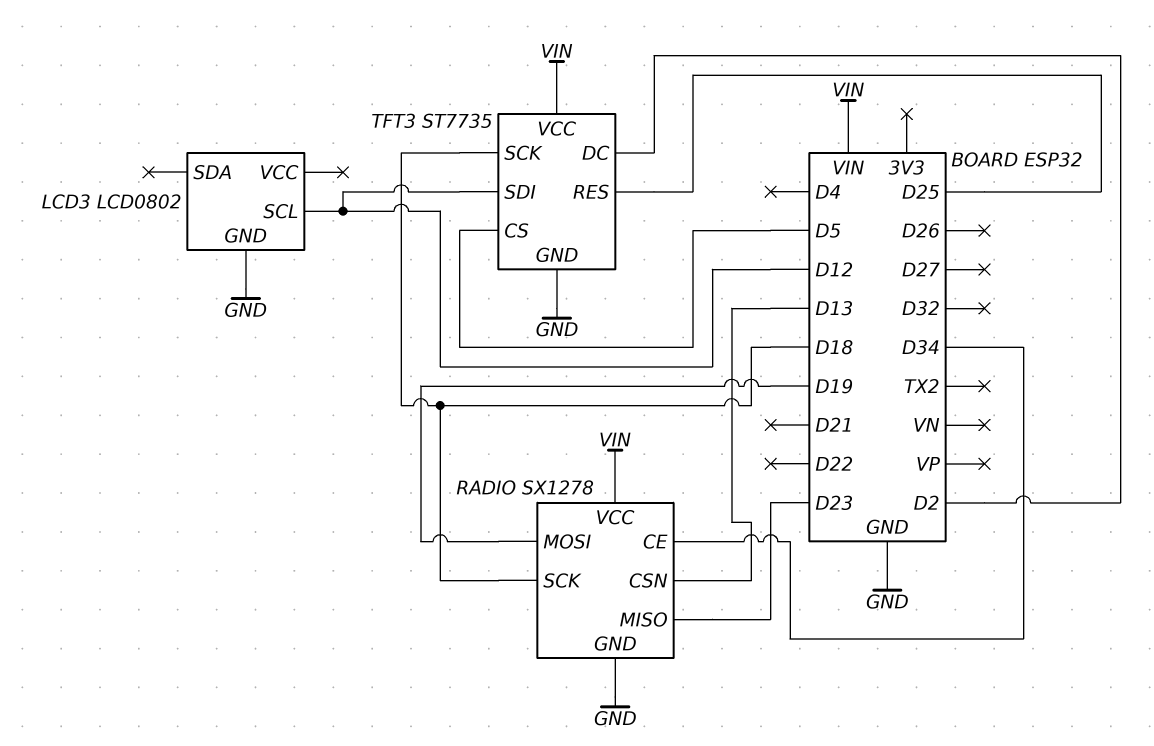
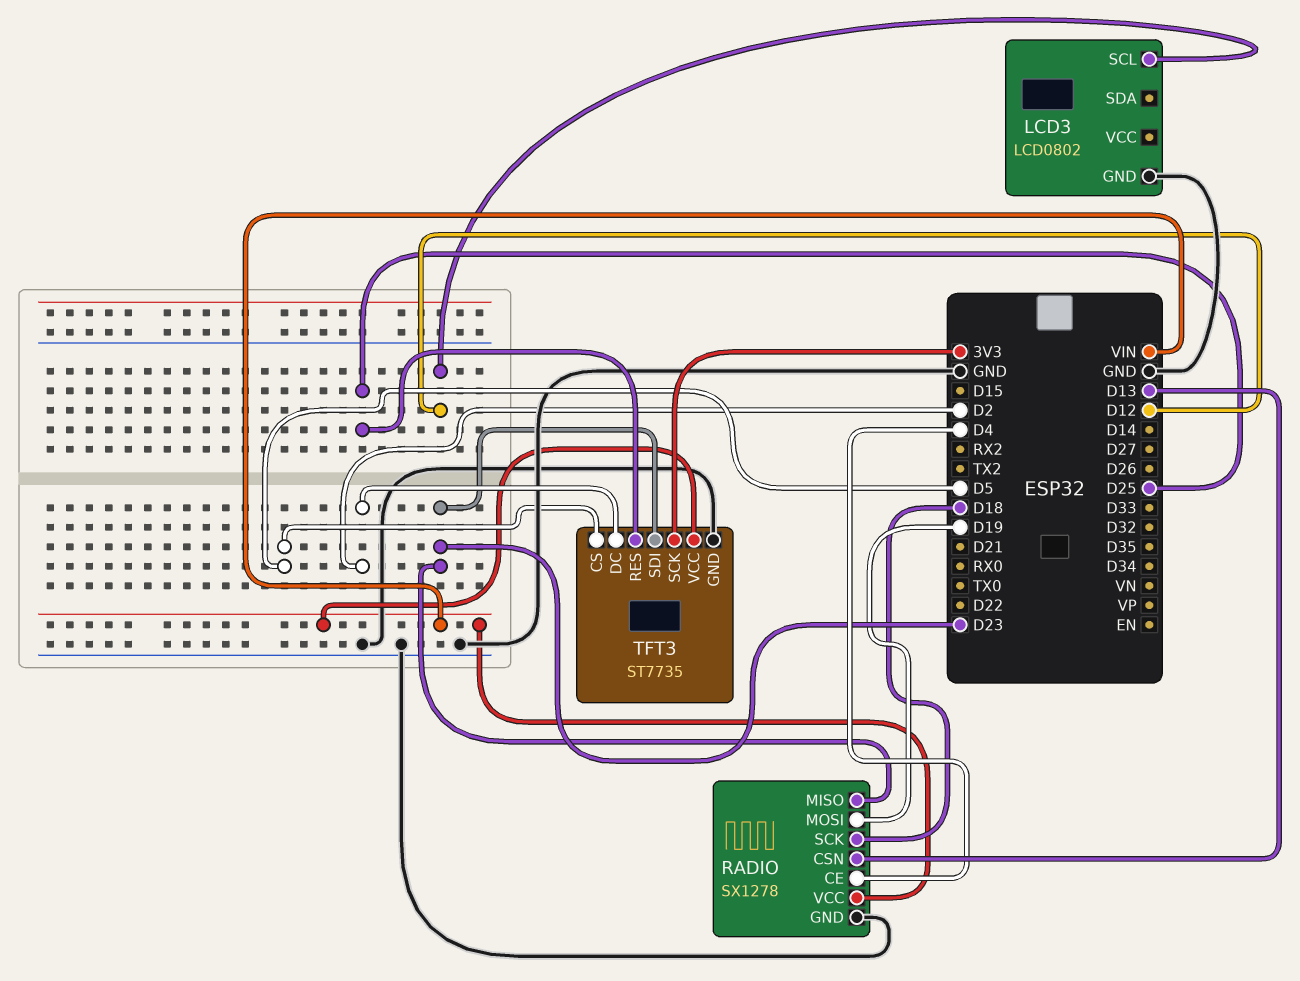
RADIO pin CE: D34 -> D4
TFT3 pin SCK: D18 -> 3V3
TFT3 pin SDI: D12 -> D23

